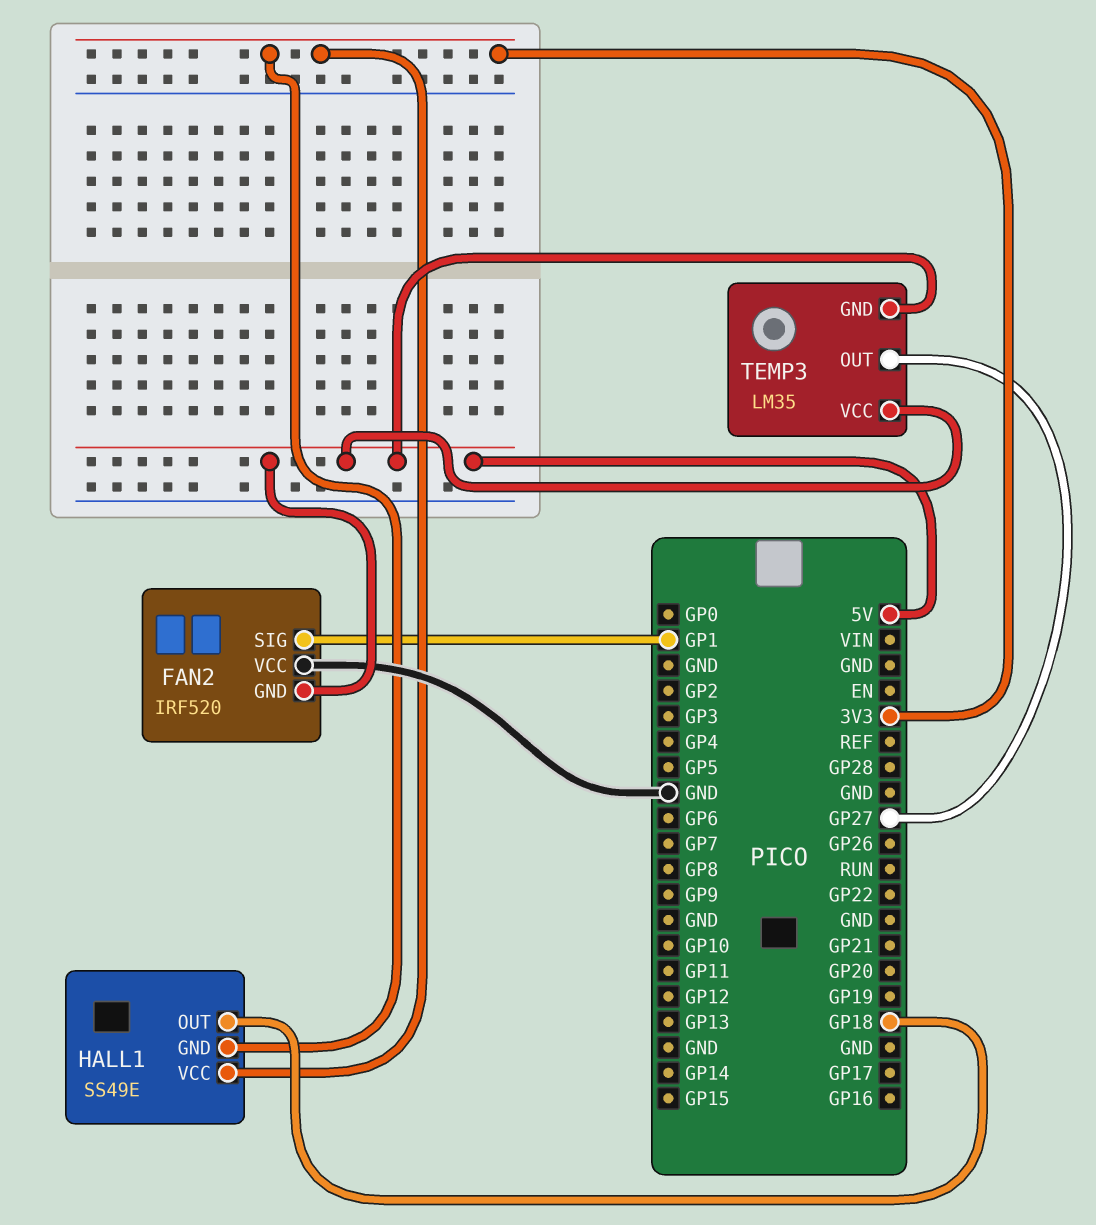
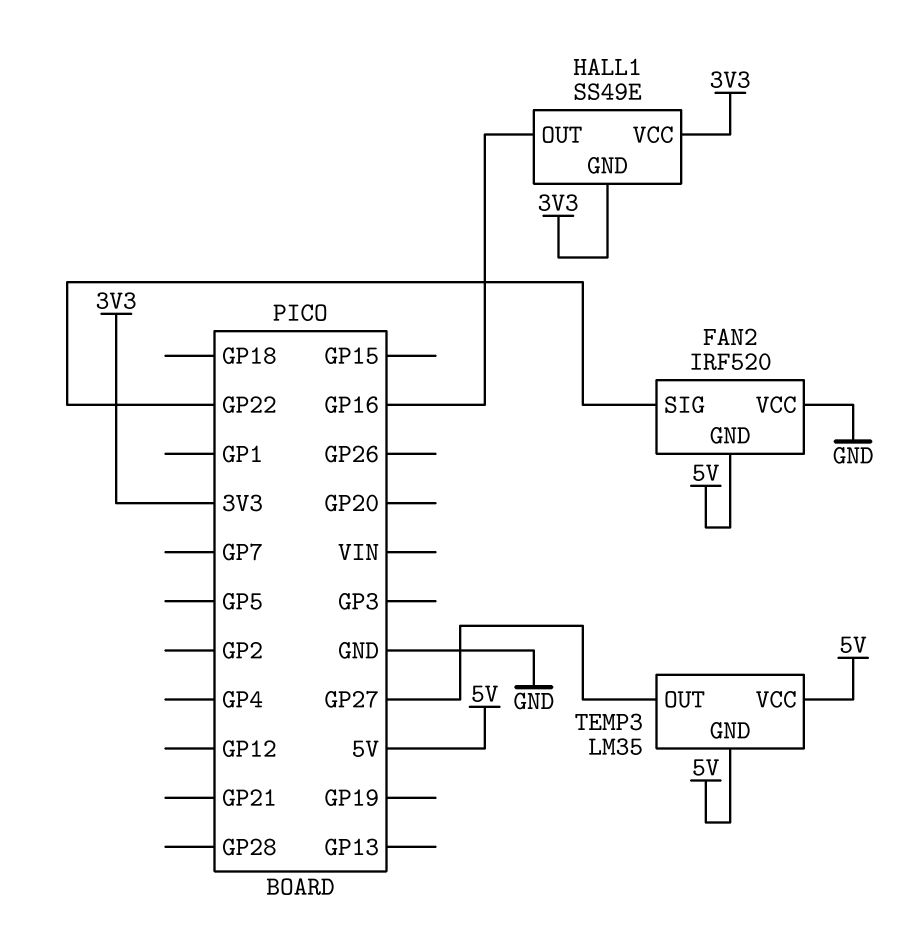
FAN2 pin SIG: GP1 -> GP22
HALL1 pin OUT: GP18 -> GP16

